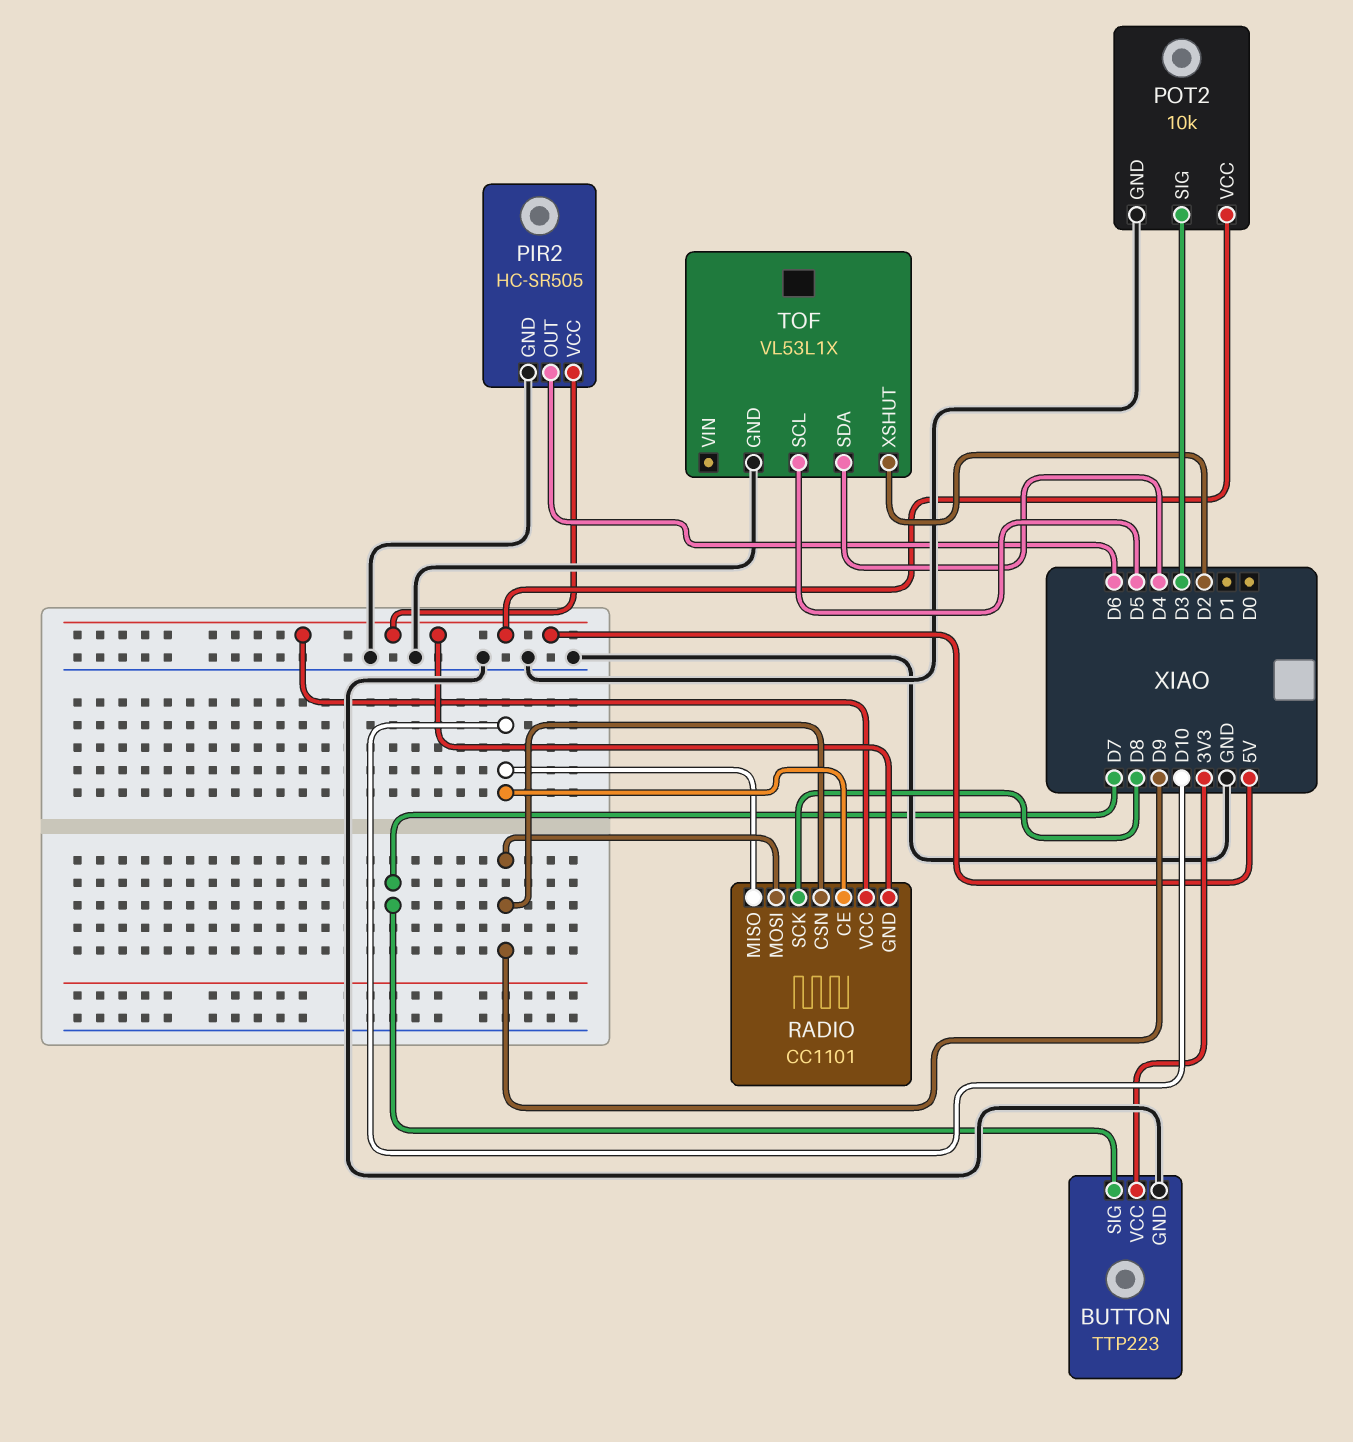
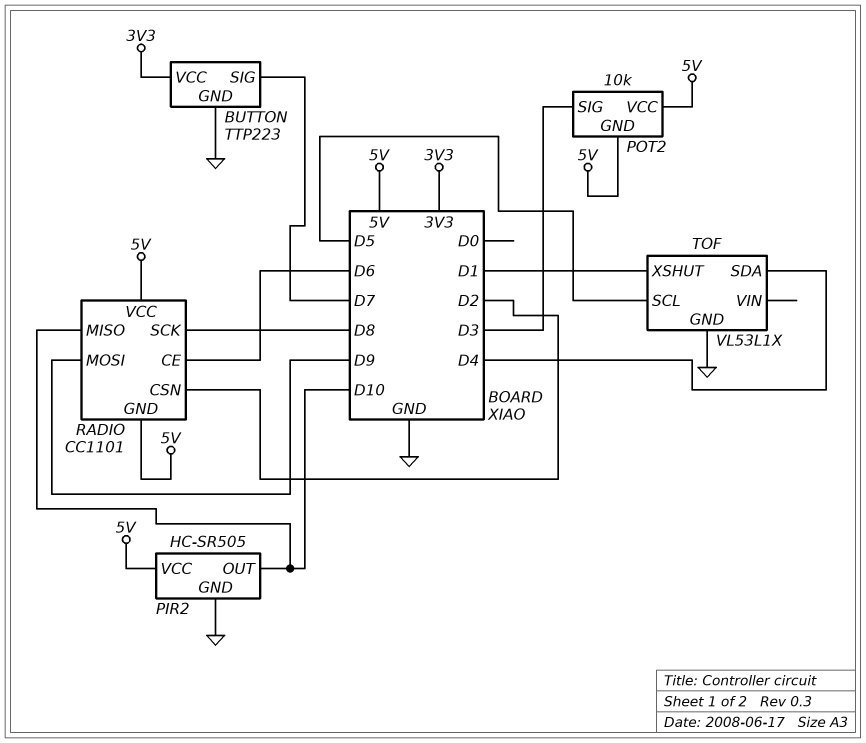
PIR2 pin OUT: D6 -> D10
POT2 pin GND: GND -> 5V
RADIO pin CE: D10 -> D6
RADIO pin CSN: D9 -> D2
TOF pin XSHUT: D2 -> D1

